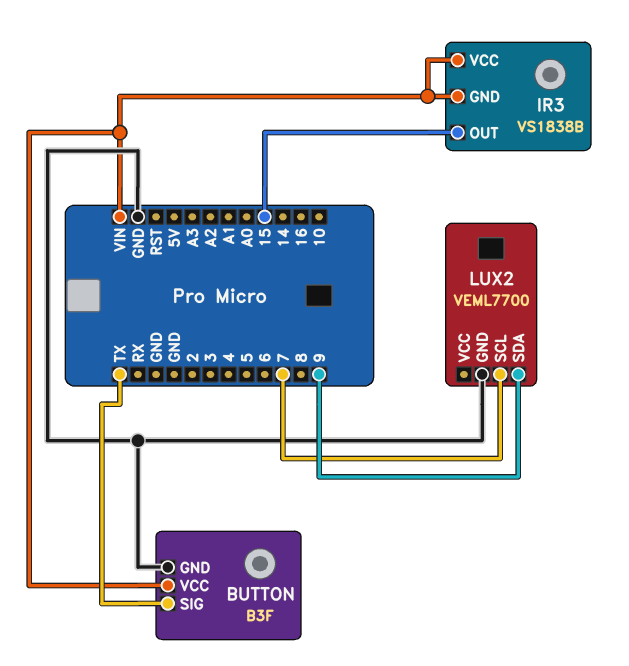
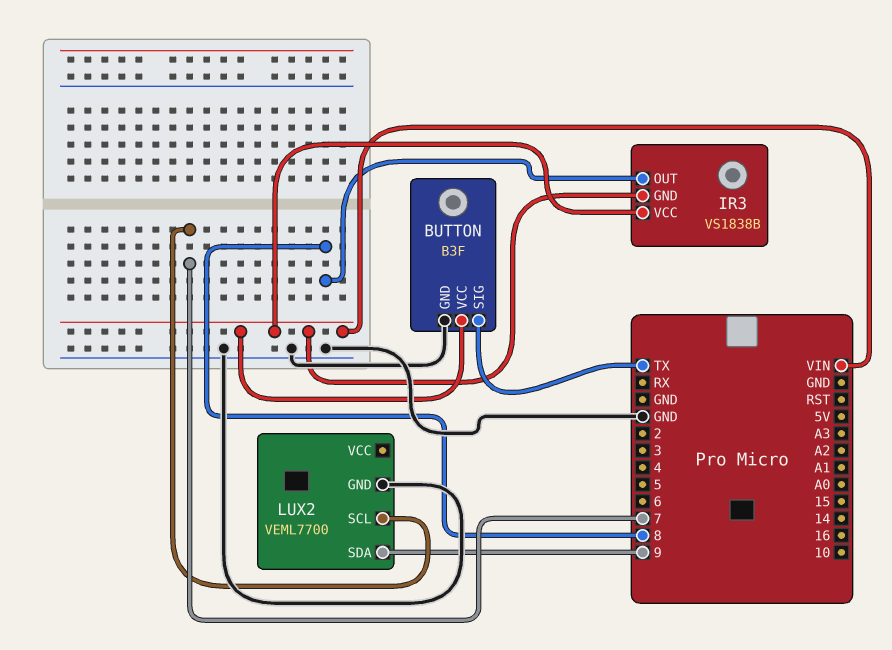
IR3 pin OUT: 15 -> 8

